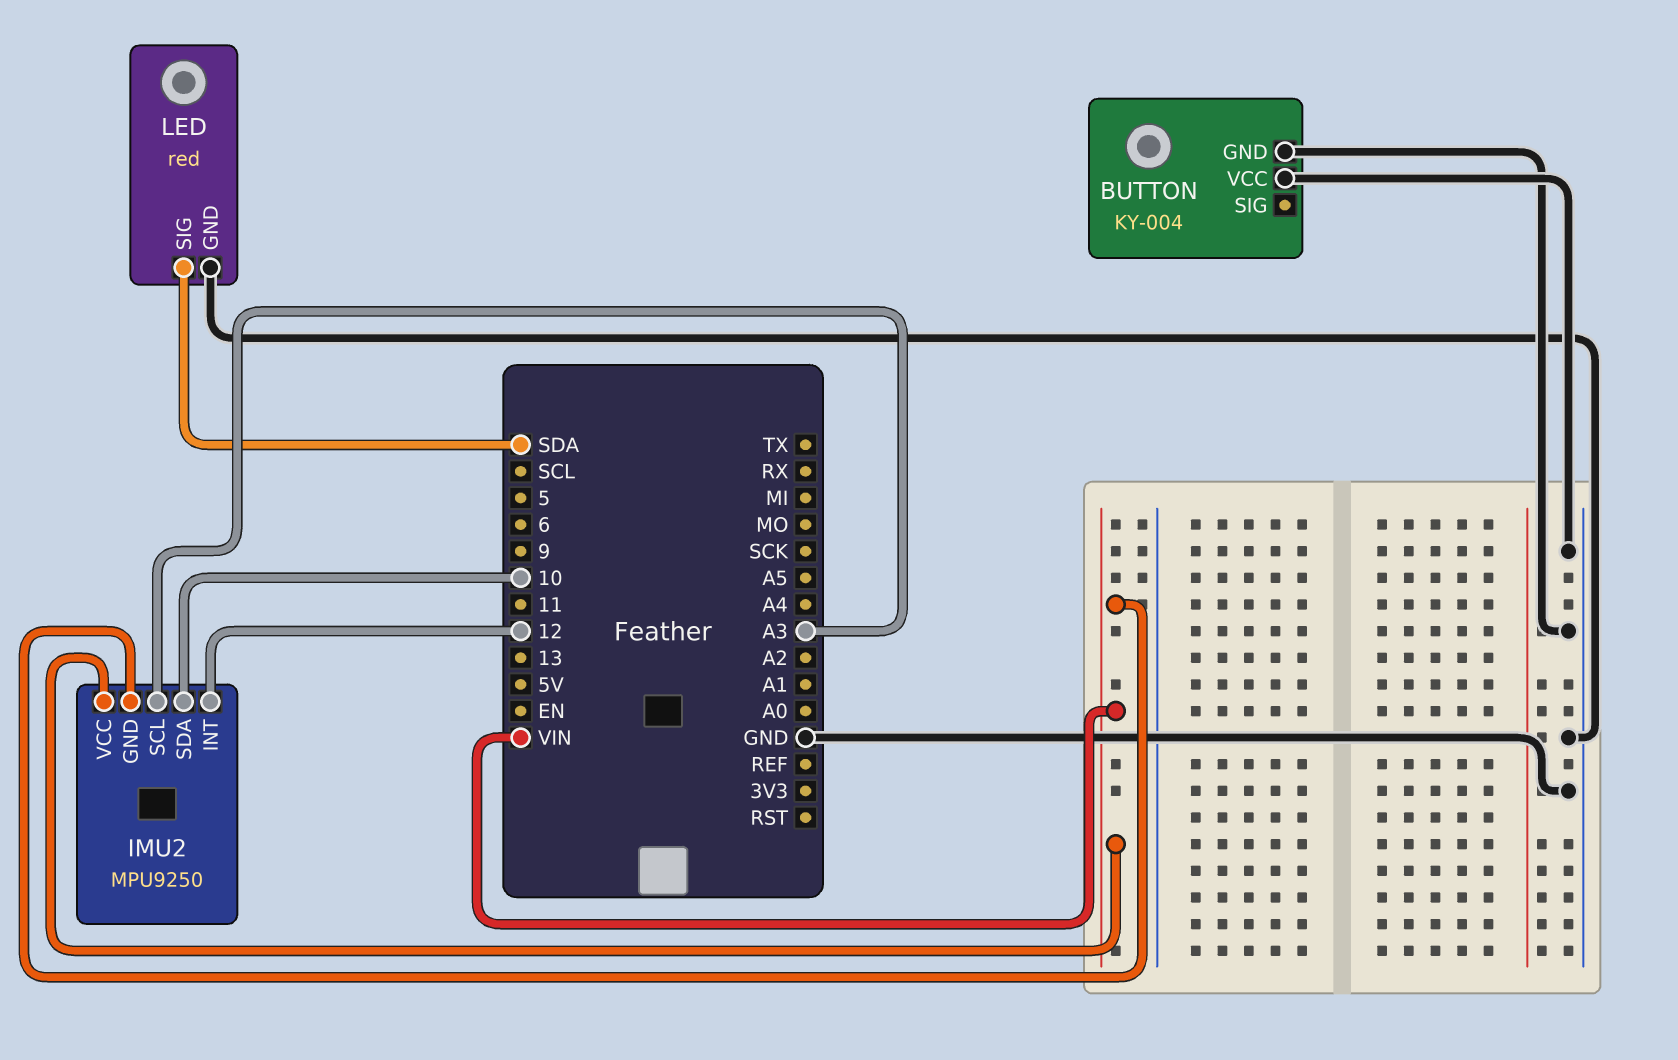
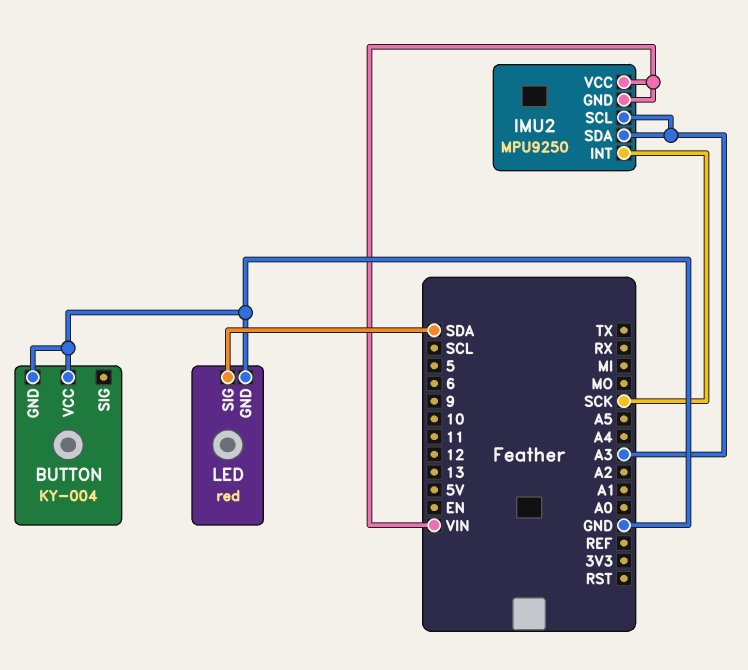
IMU2 pin INT: 12 -> SCK
IMU2 pin SDA: 10 -> A3

